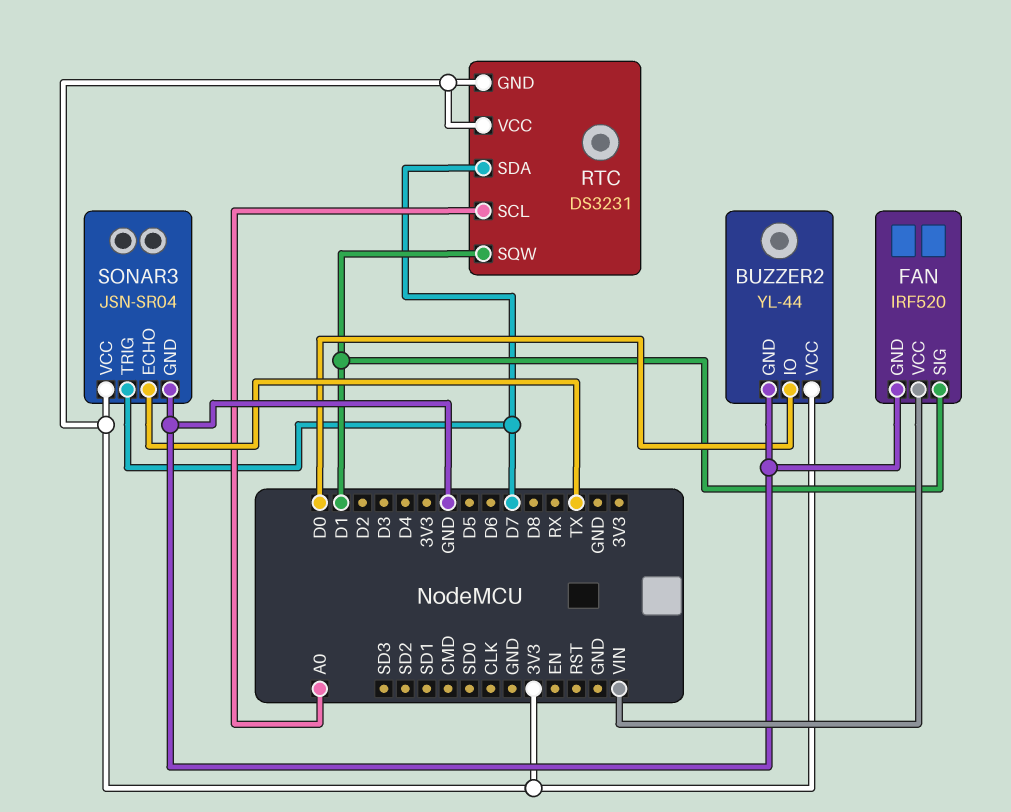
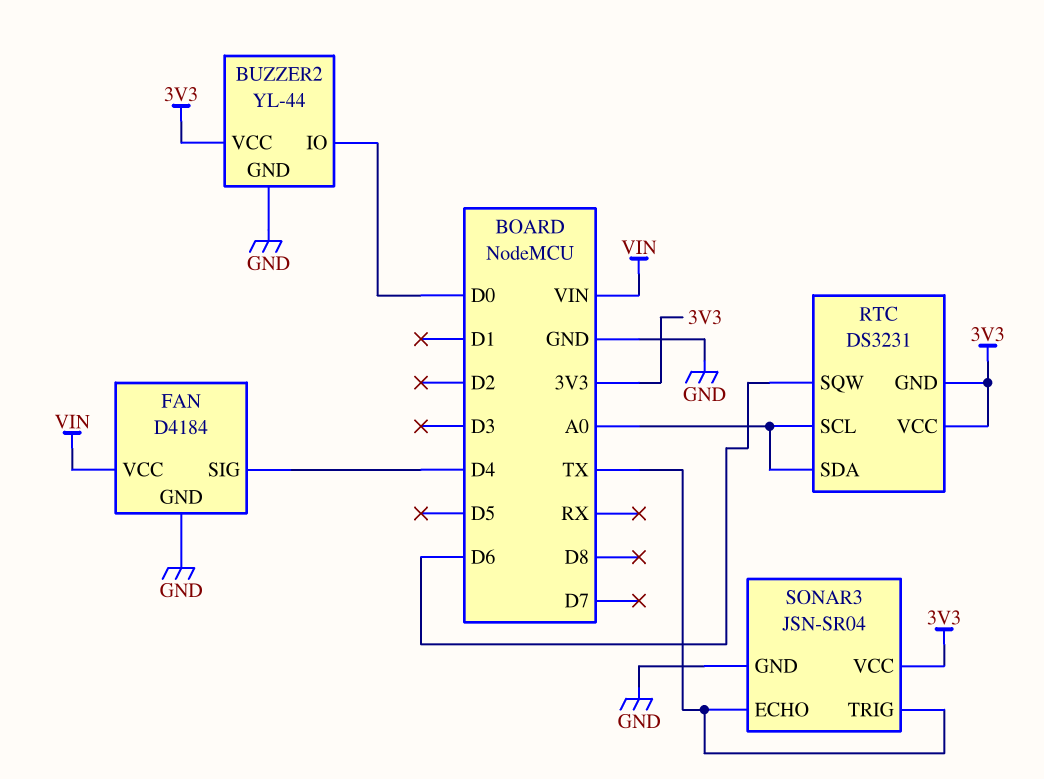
FAN: IRF520 -> D4184
FAN pin SIG: D1 -> D4
RTC pin SDA: D7 -> A0
RTC pin SQW: D1 -> D6
SONAR3 pin TRIG: D7 -> TX

